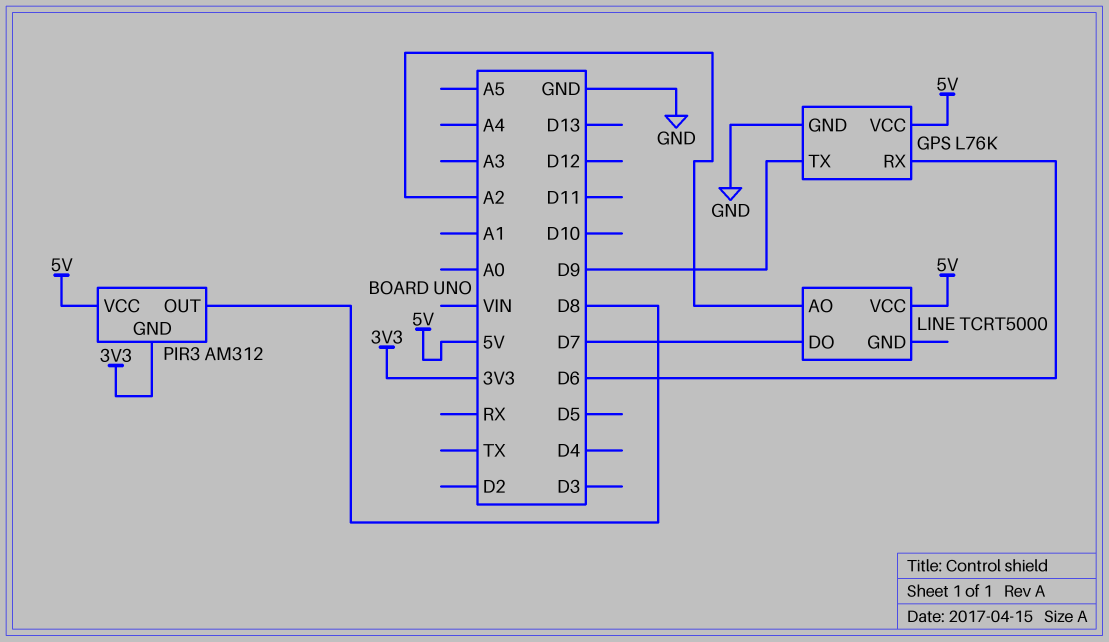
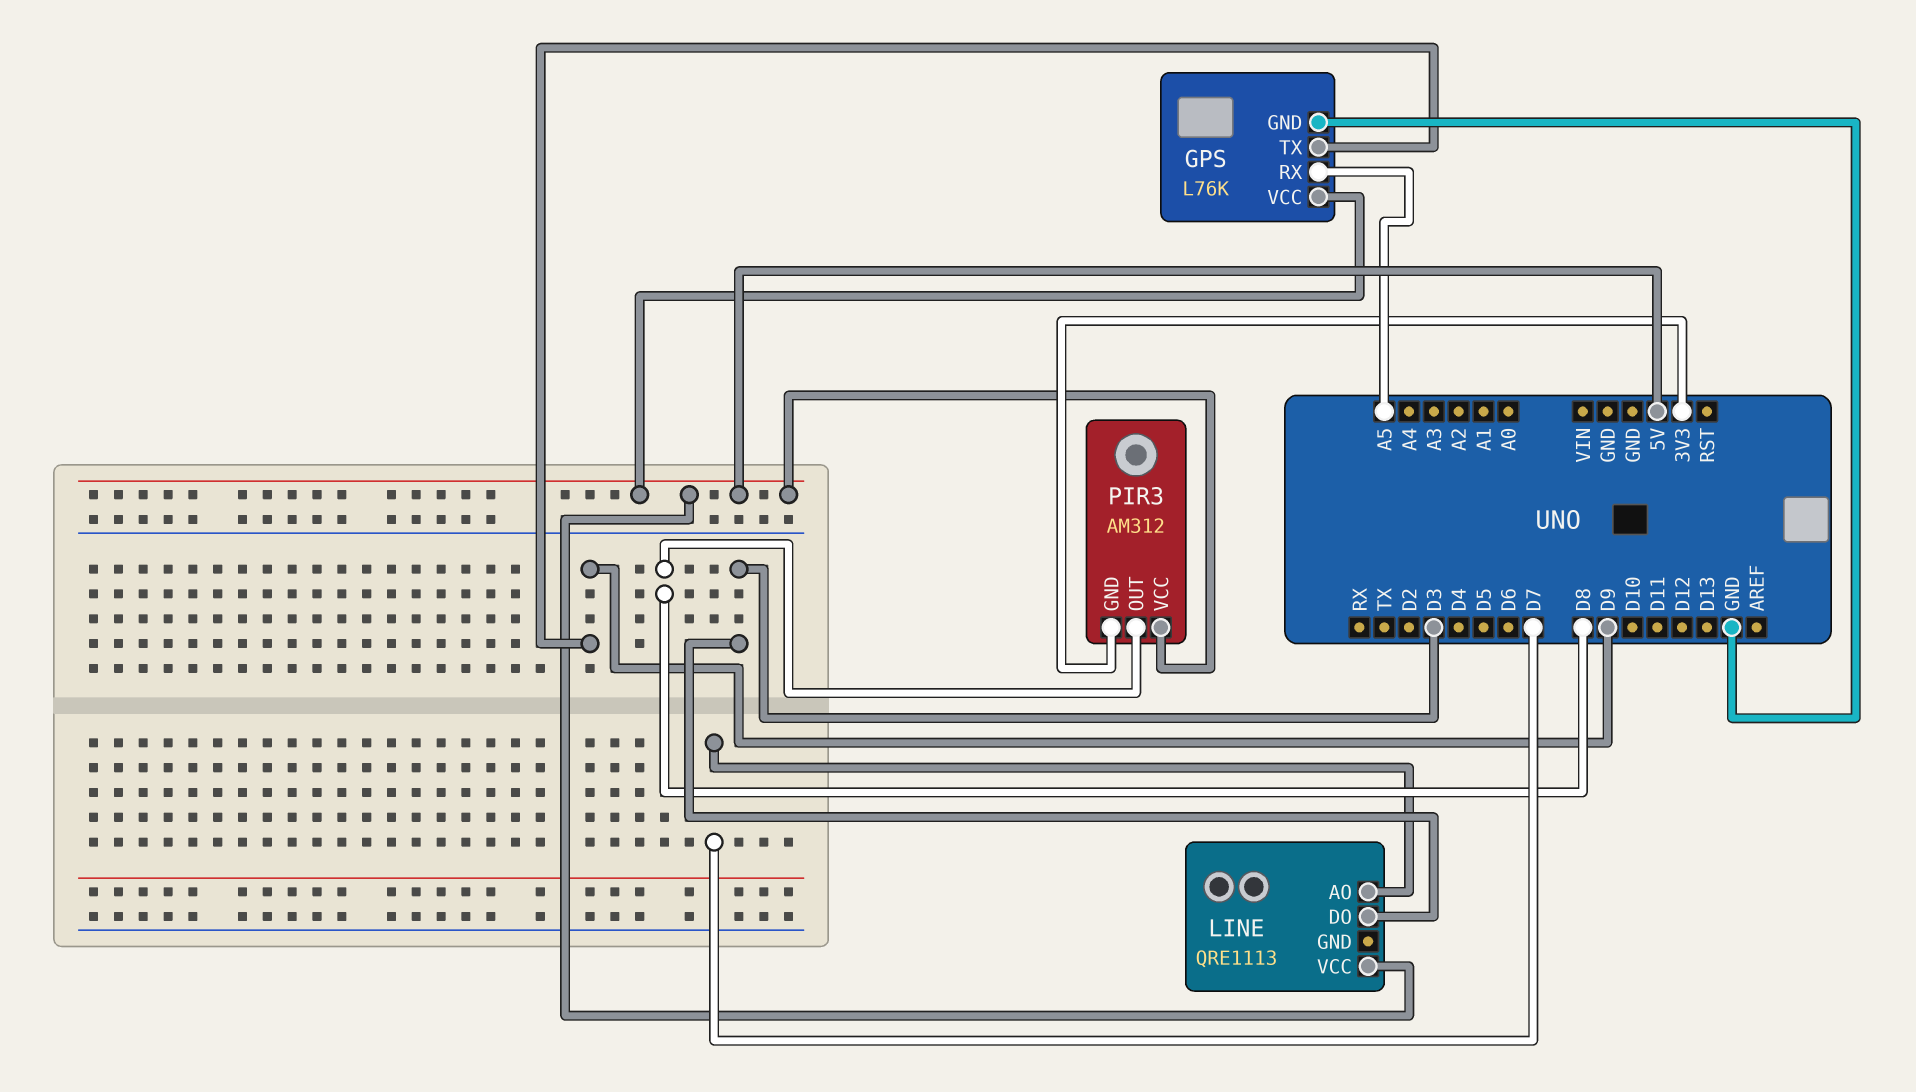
GPS pin RX: D6 -> A5
LINE: TCRT5000 -> QRE1113
LINE pin AO: A2 -> D7
LINE pin DO: D7 -> D3

